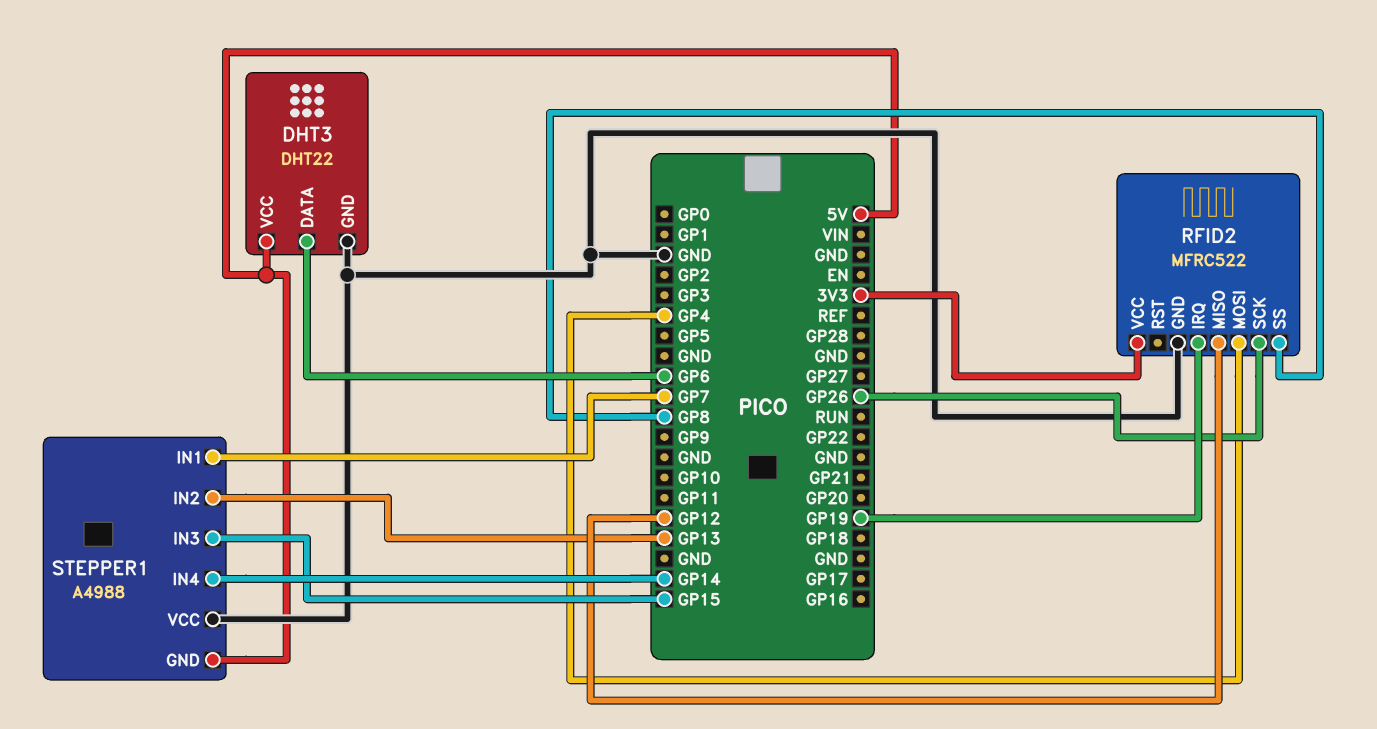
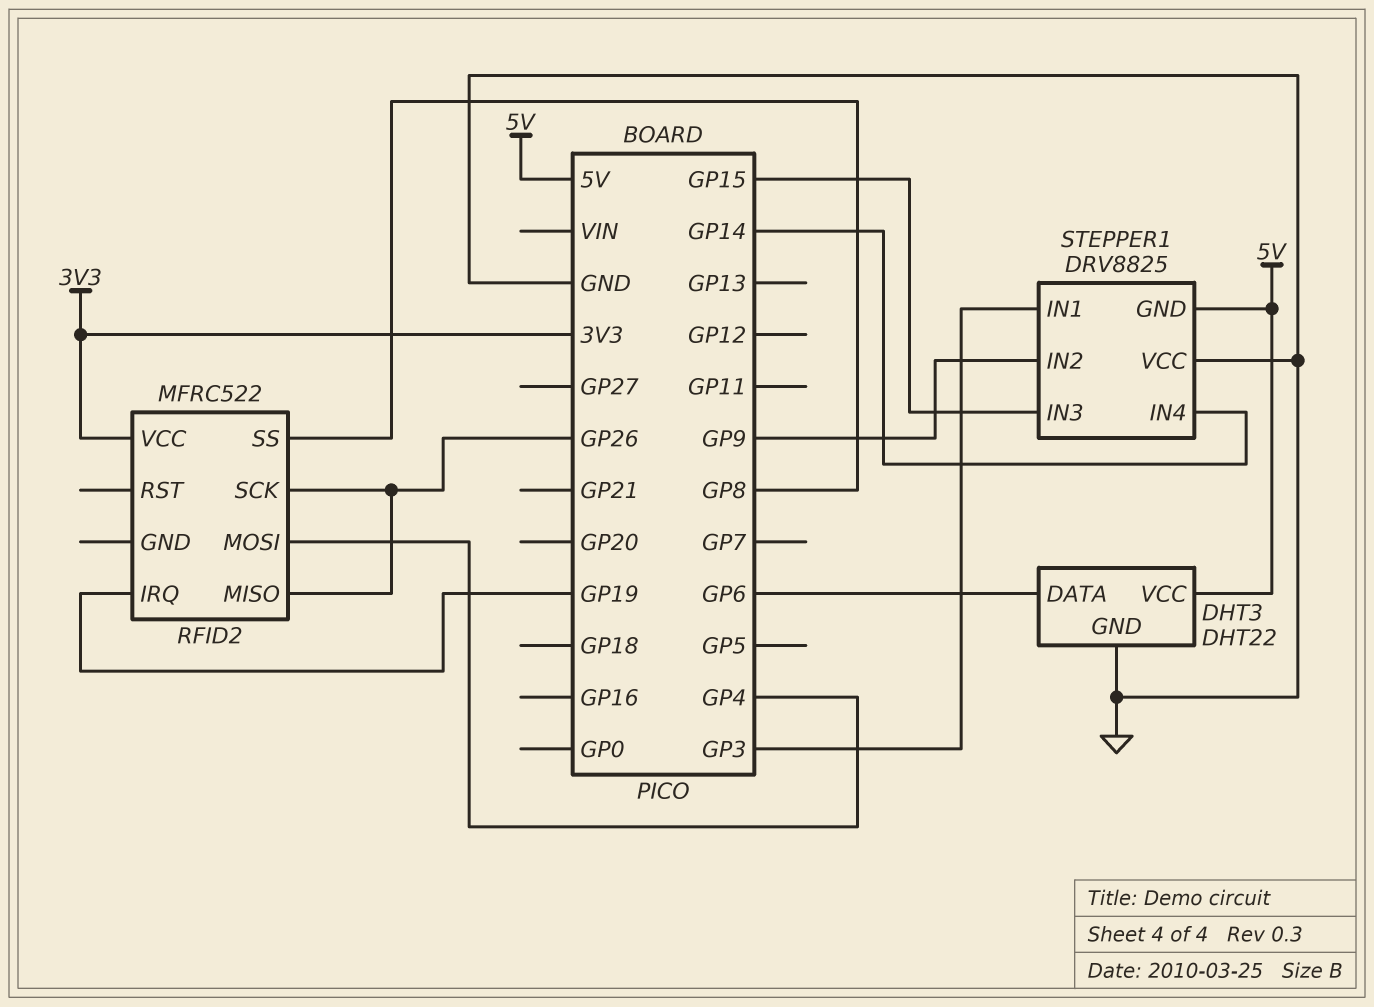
RFID2 pin GND: GND -> none
RFID2 pin MISO: GP12 -> GP26
STEPPER1: A4988 -> DRV8825
STEPPER1 pin IN1: GP7 -> GP3
STEPPER1 pin IN2: GP13 -> GP9

